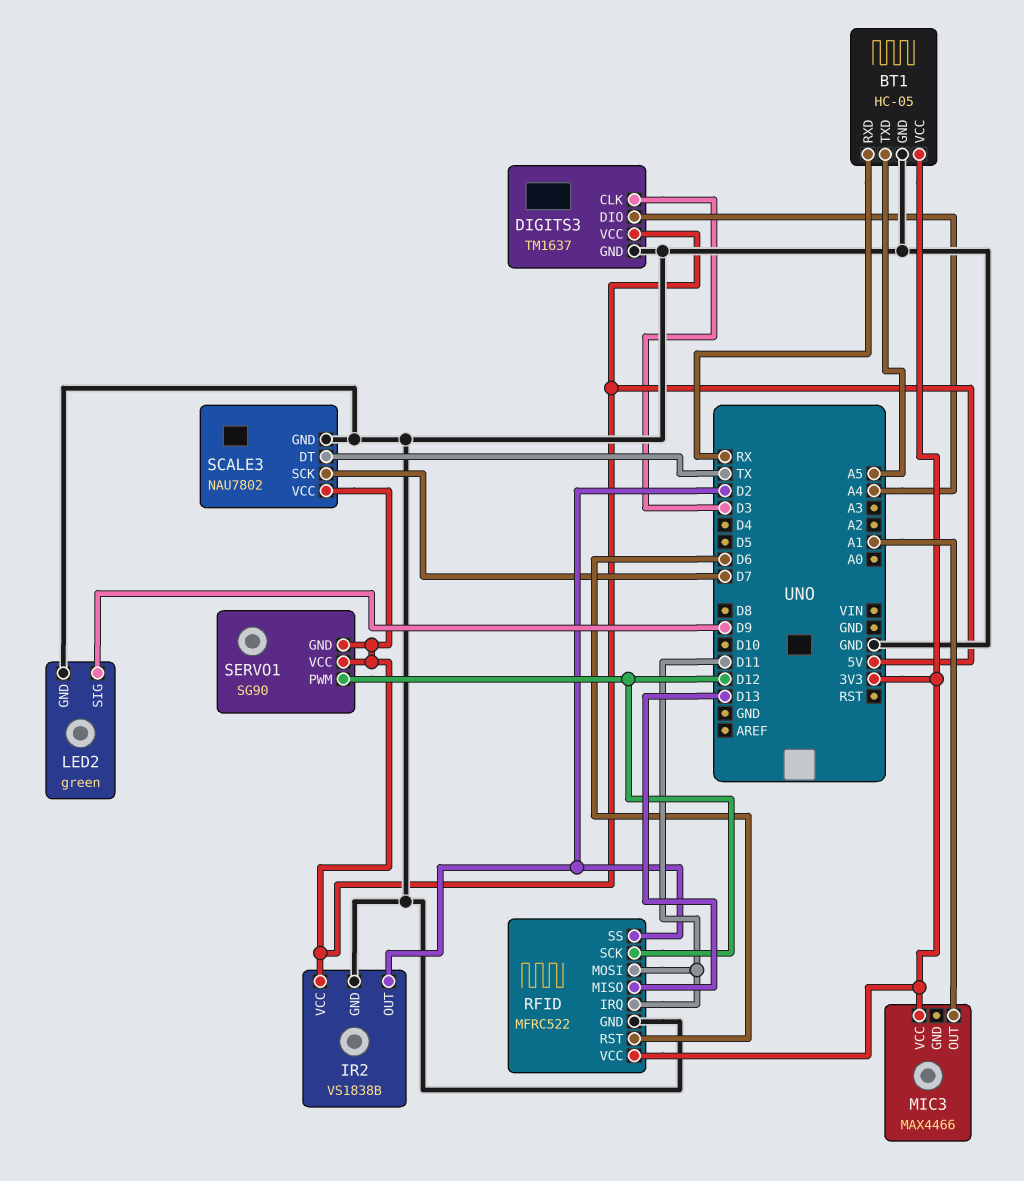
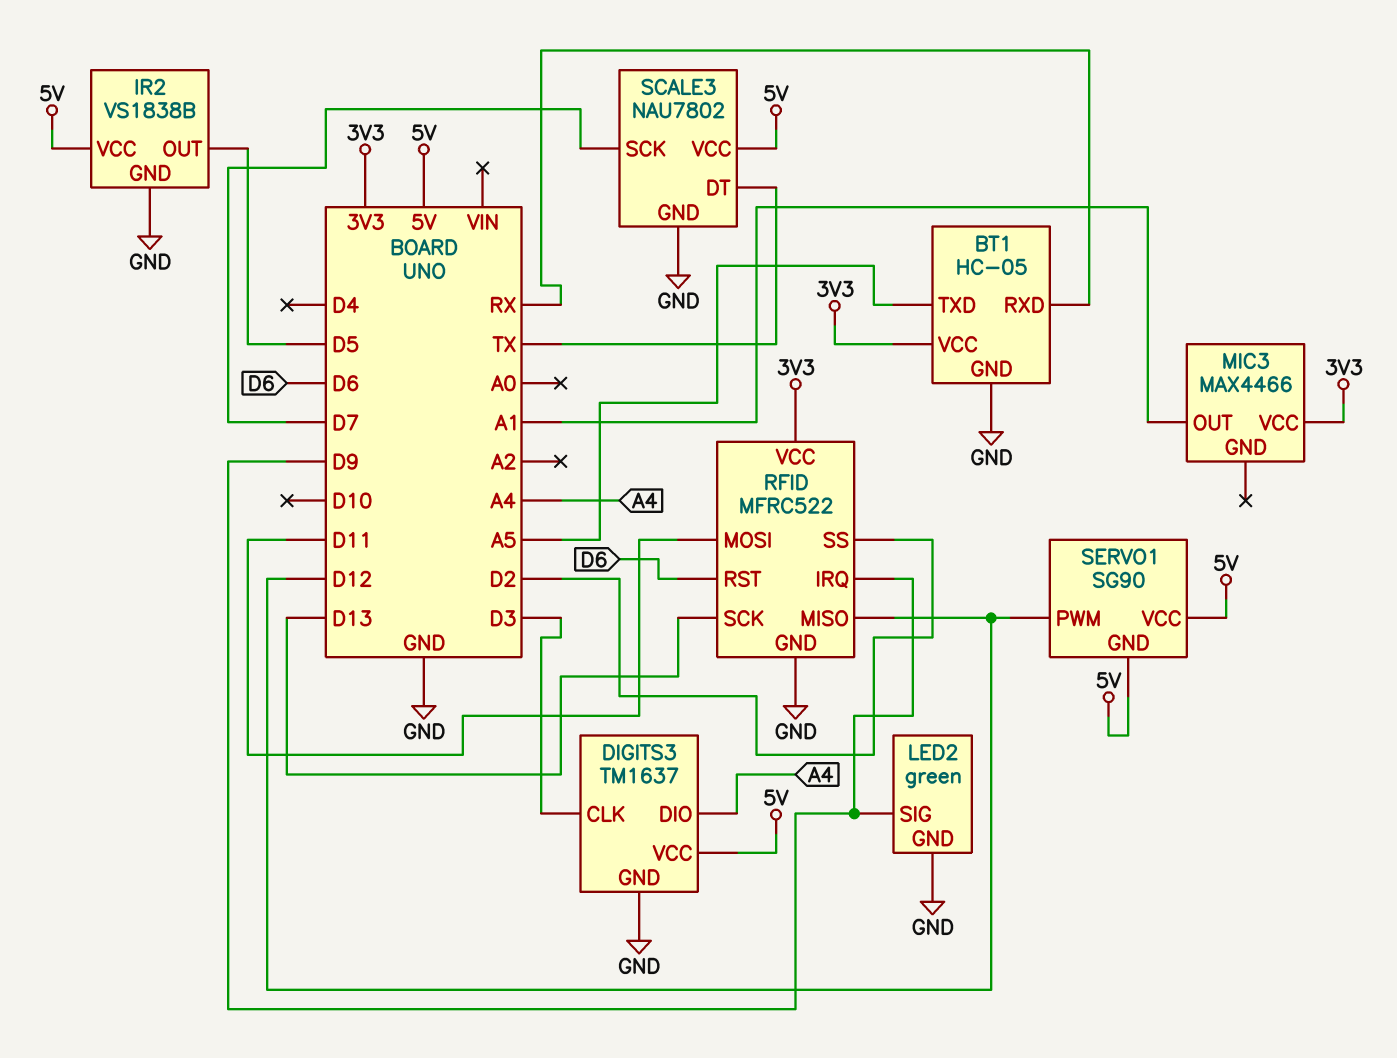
IR2 pin OUT: D2 -> D5
RFID pin IRQ: D11 -> D9
RFID pin MISO: D13 -> D12
RFID pin SCK: D12 -> D13

